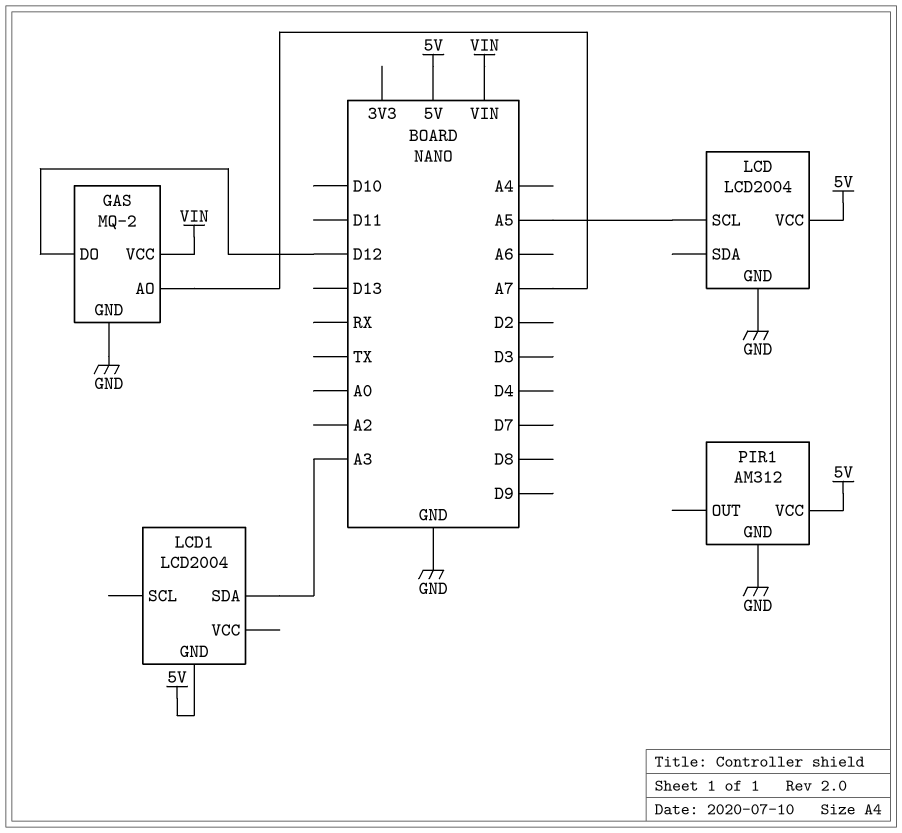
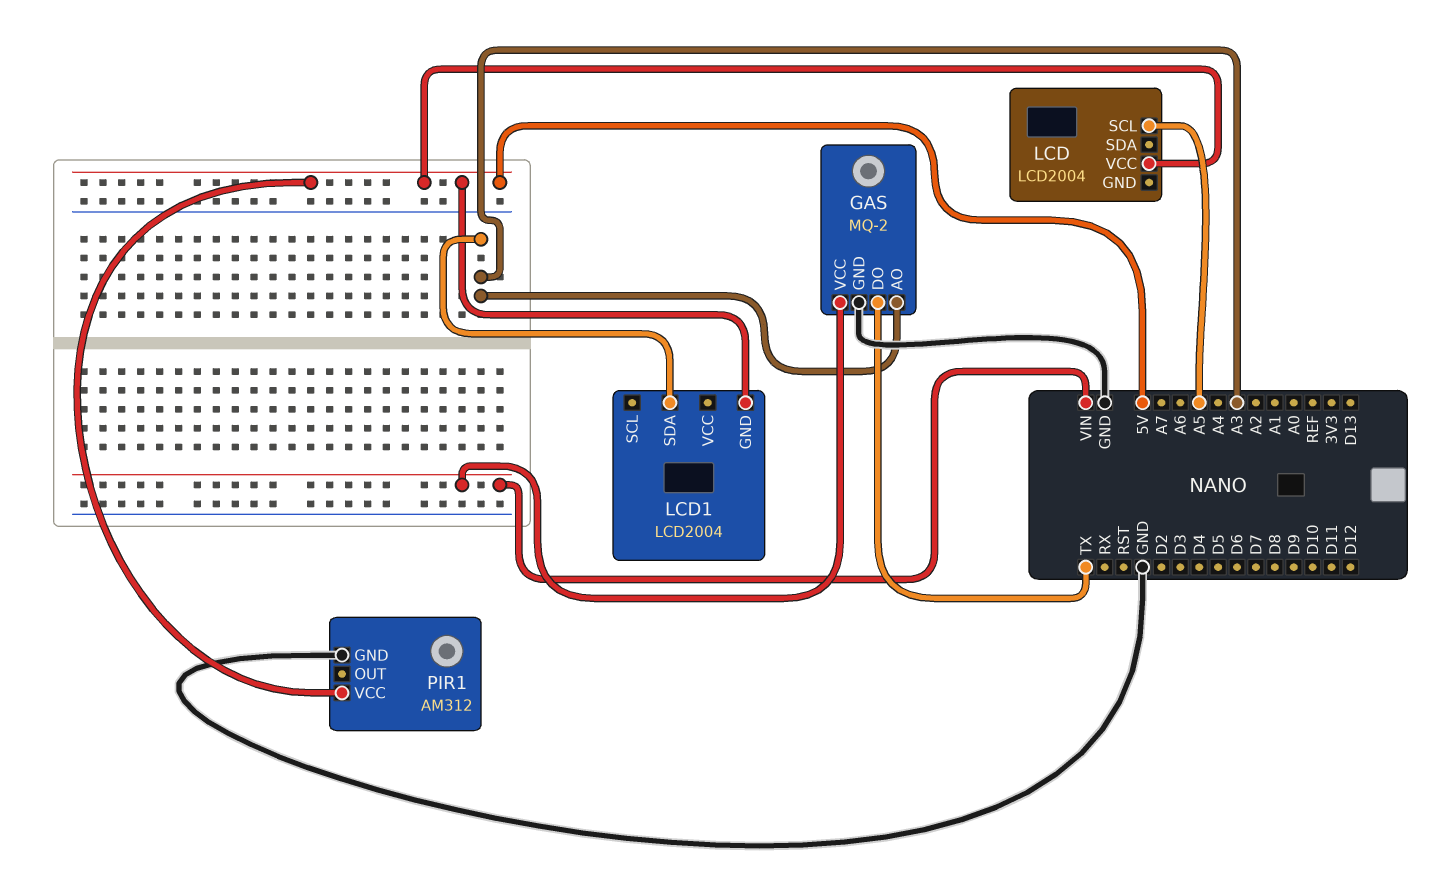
GAS pin AO: A7 -> A3
GAS pin DO: D12 -> TX
LCD pin GND: GND -> none

